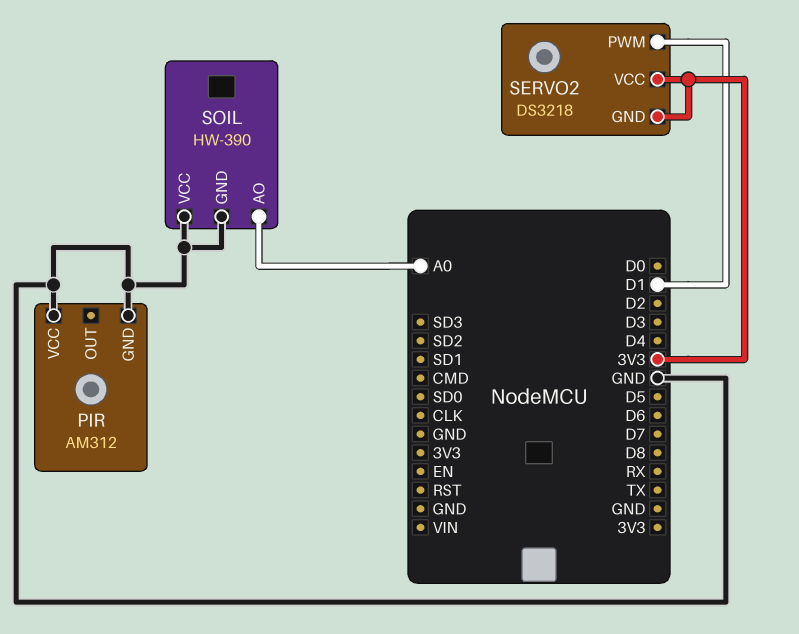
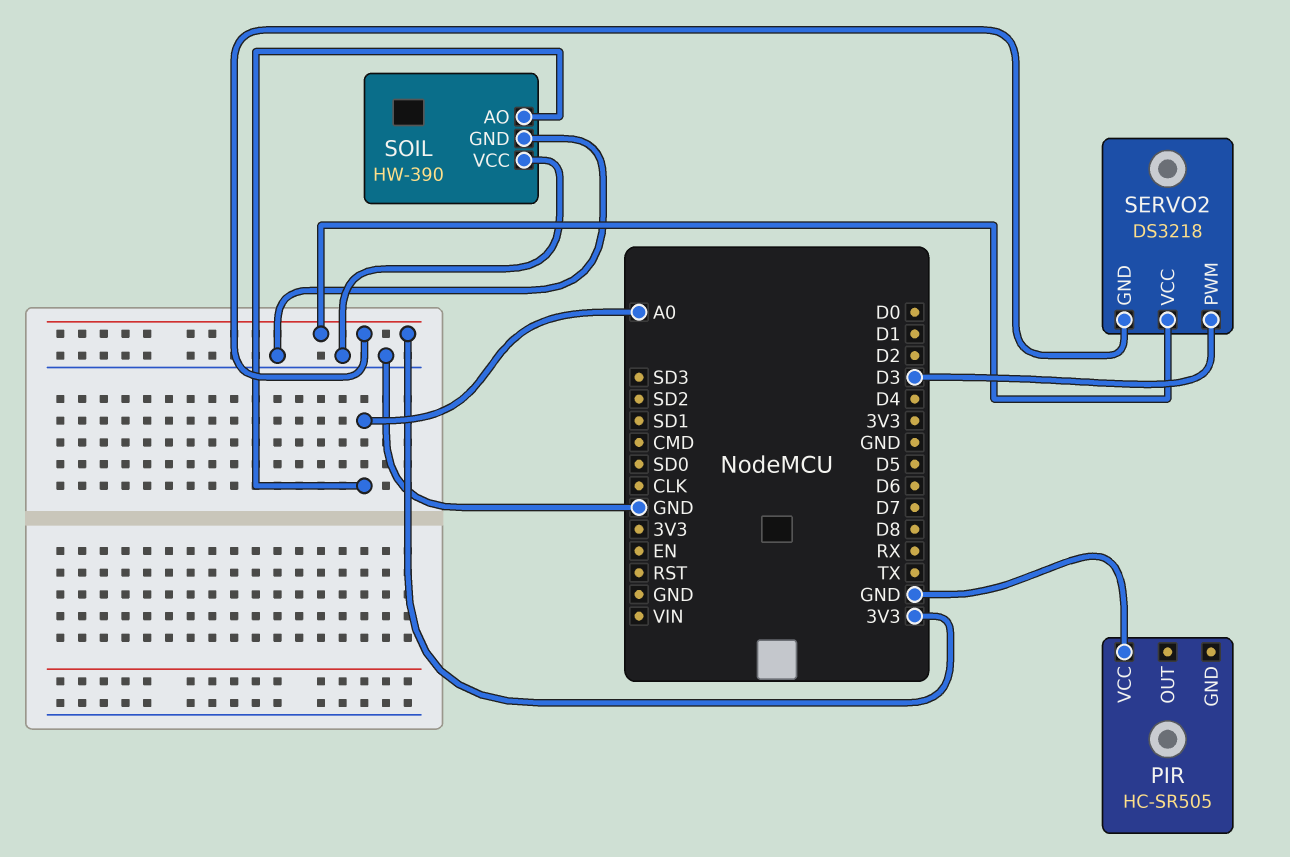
PIR: AM312 -> HC-SR505
PIR pin GND: GND -> none
SERVO2 pin PWM: D1 -> D3

